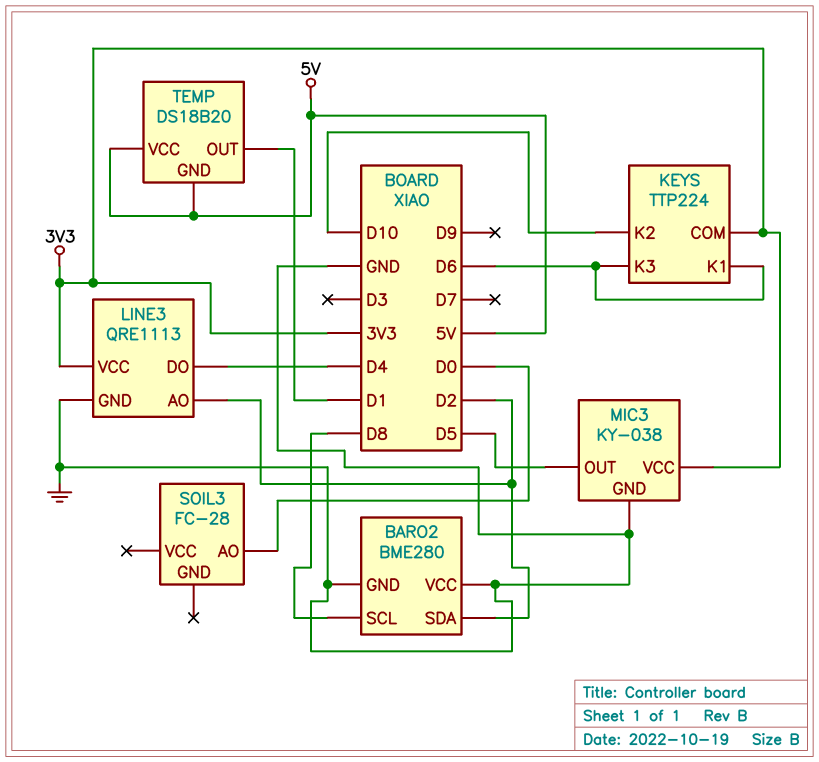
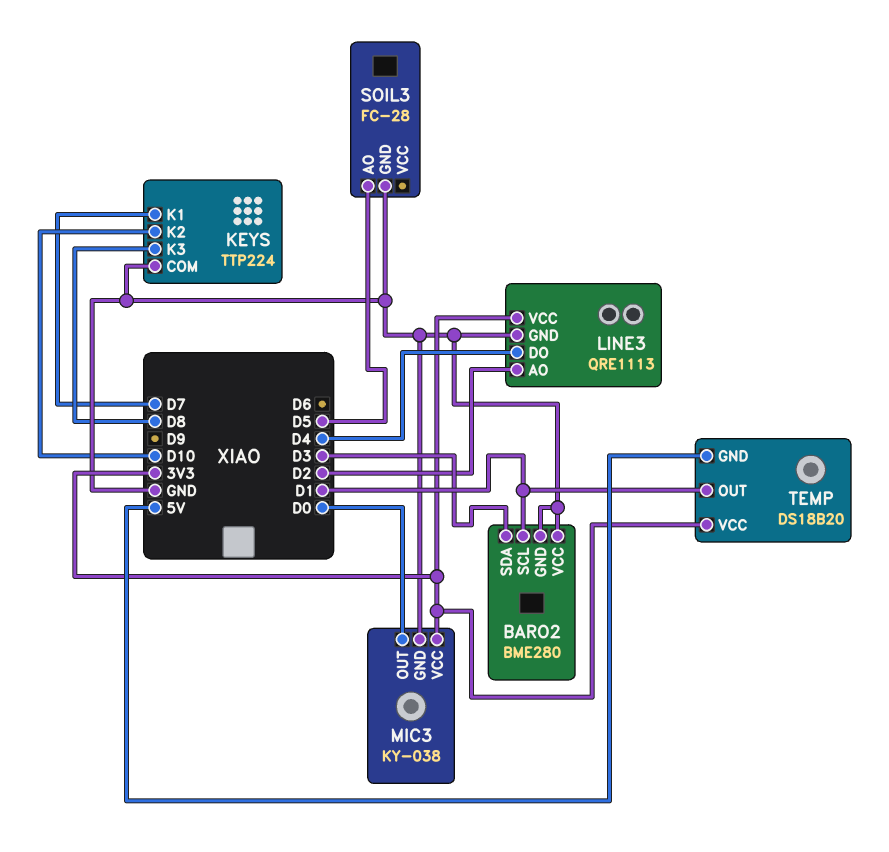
BARO2 pin SCL: D8 -> D1
BARO2 pin SDA: D2 -> D3
KEYS pin COM: 3V3 -> GND
KEYS pin K1: D6 -> D7
KEYS pin K3: D6 -> D8
MIC3 pin OUT: D5 -> D0
SOIL3 pin AO: D0 -> D5
SOIL3 pin GND: none -> GND
TEMP pin VCC: 5V -> 3V3

